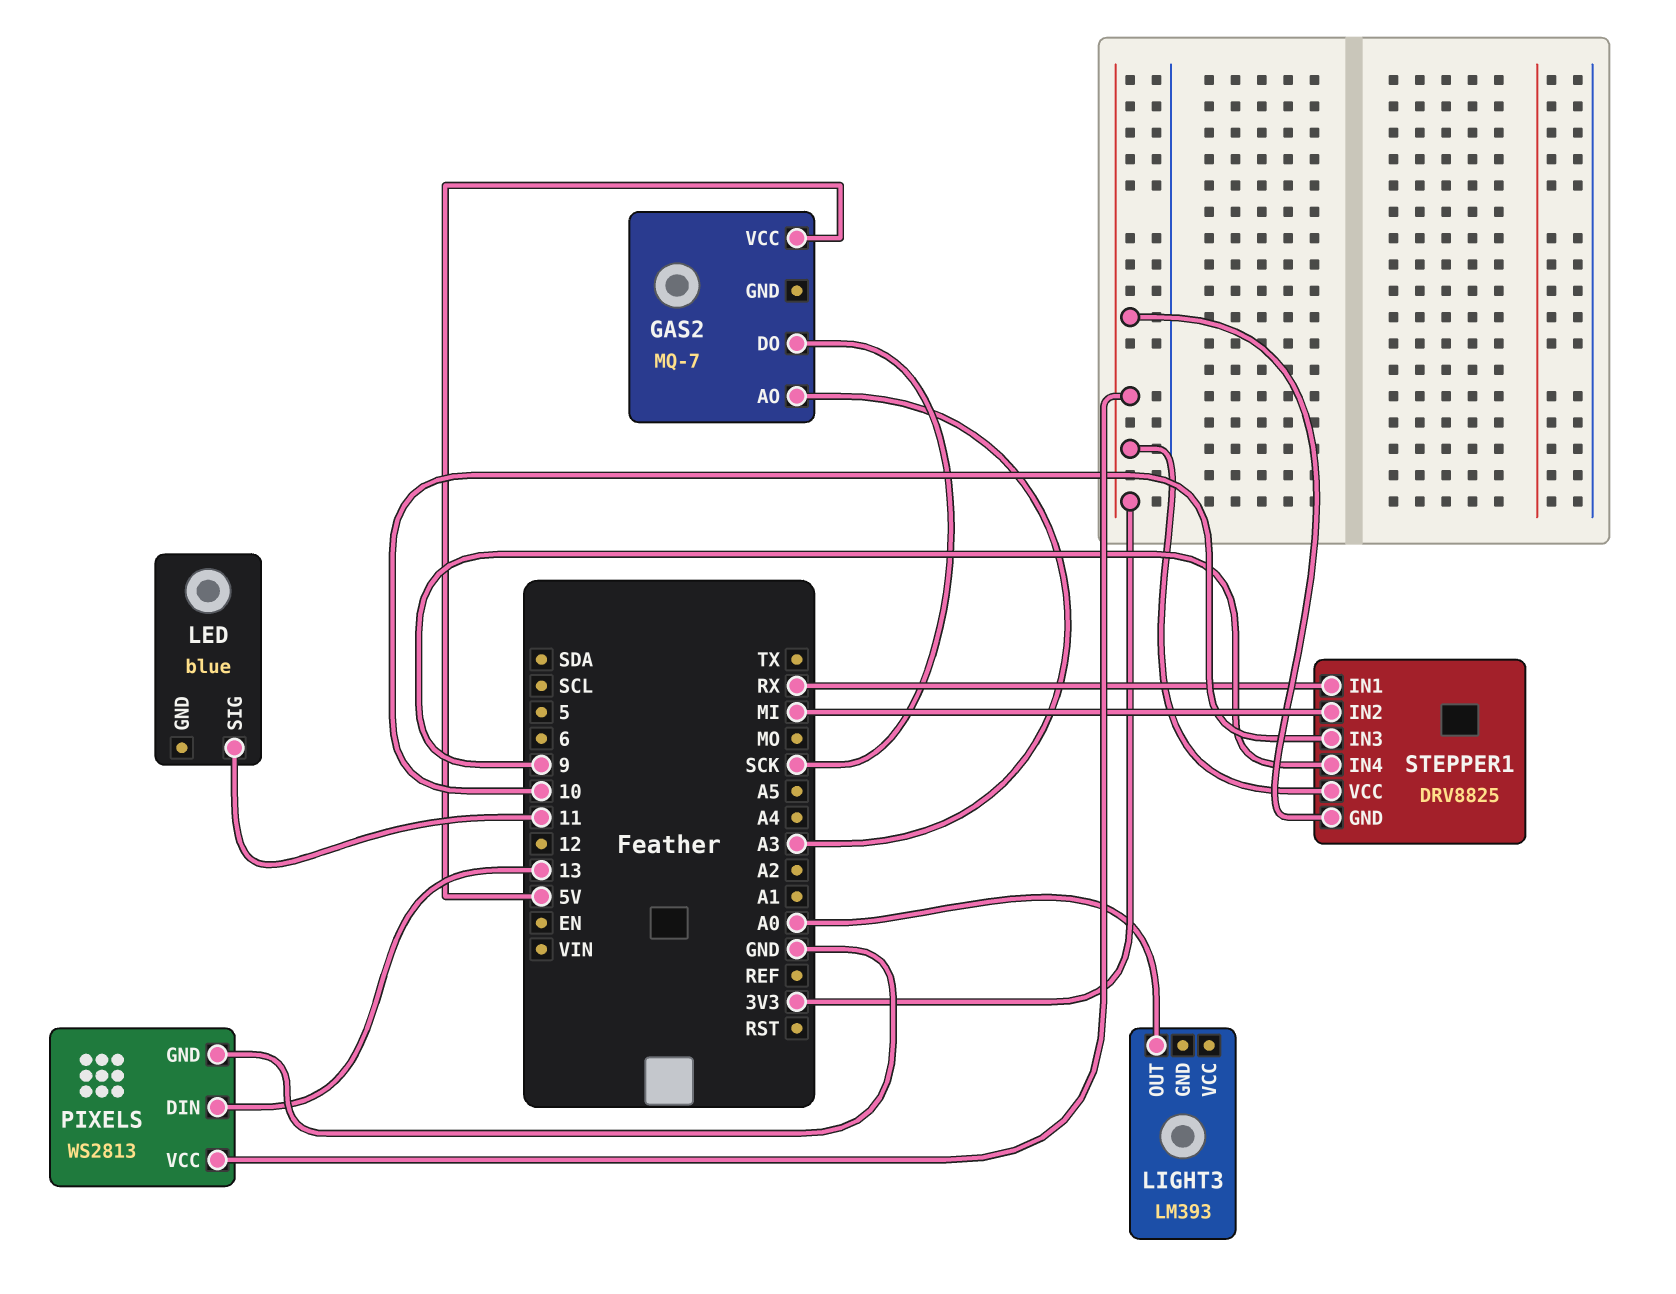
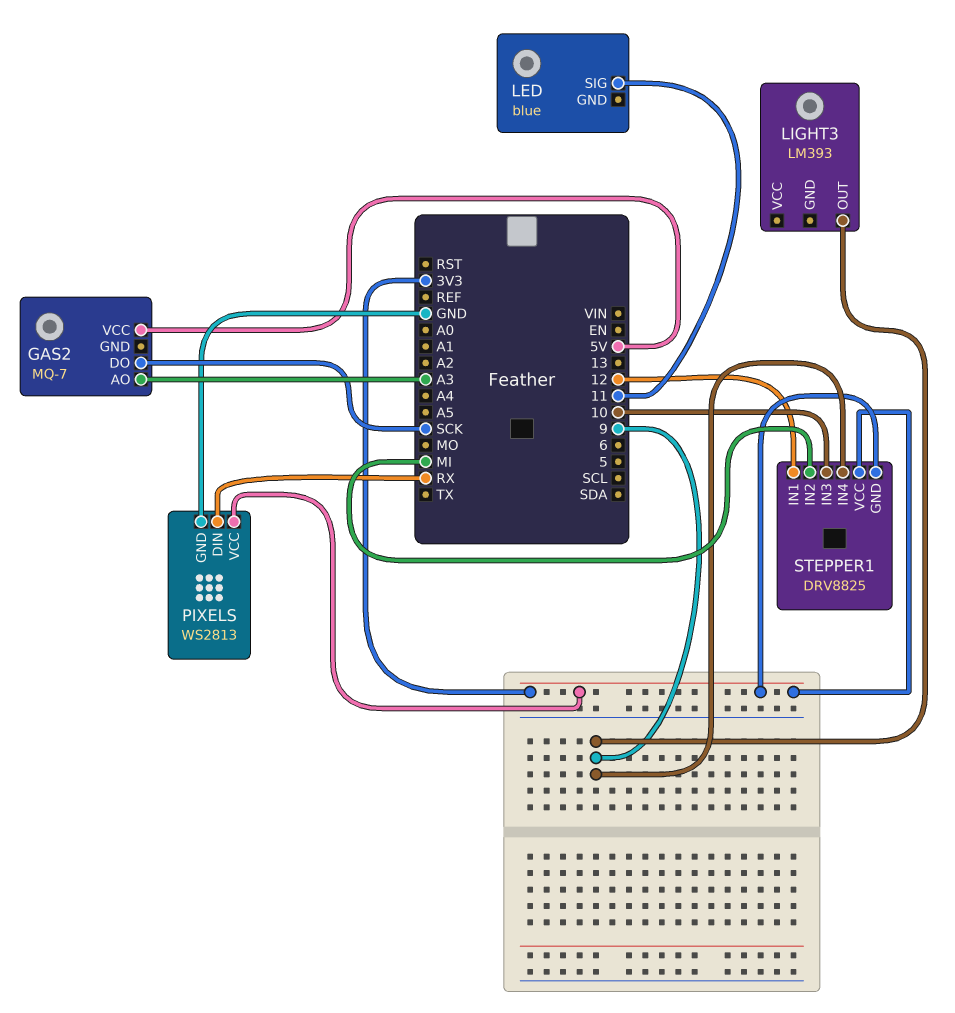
LIGHT3 pin OUT: A0 -> 9
PIXELS pin DIN: 13 -> RX
STEPPER1 pin IN1: RX -> 12

